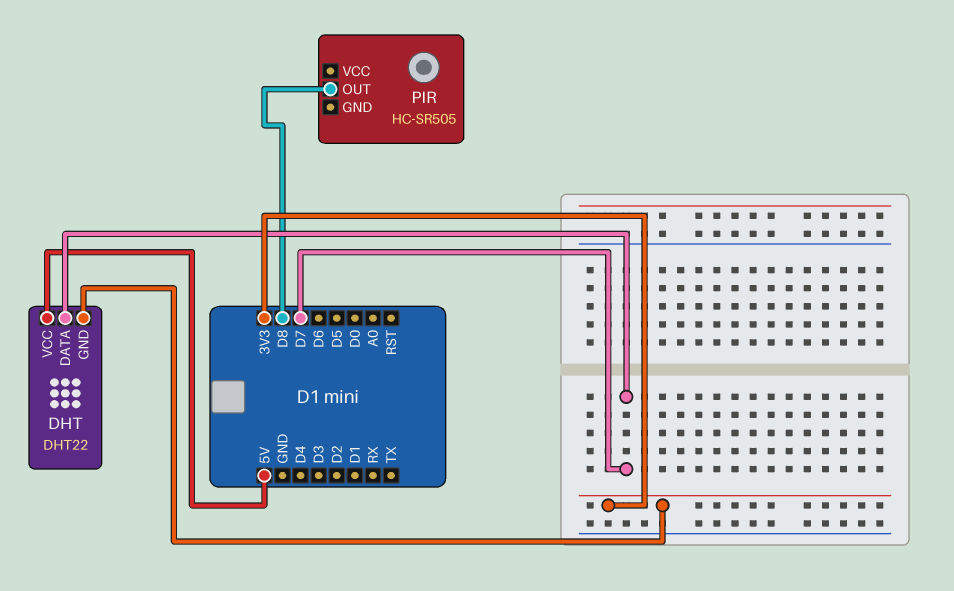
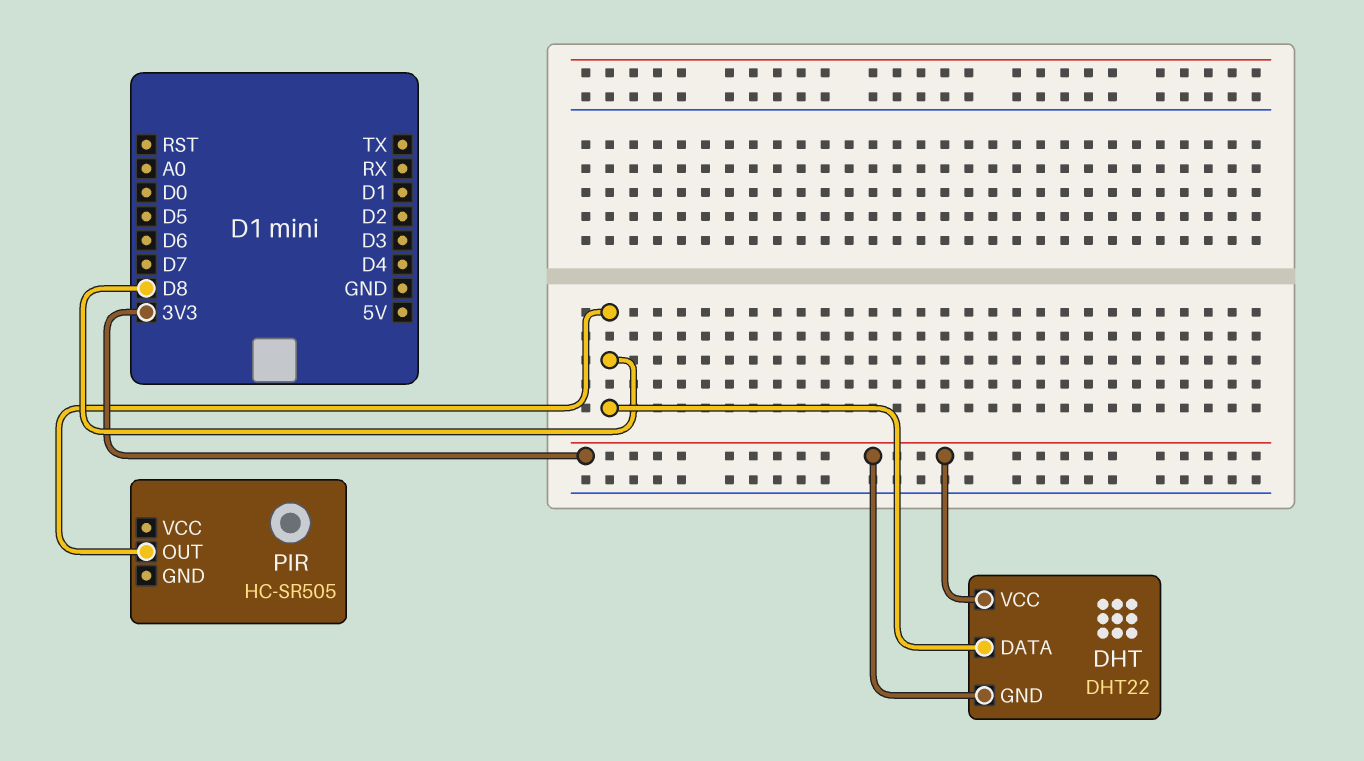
DHT pin DATA: D7 -> D8
DHT pin VCC: 5V -> 3V3

